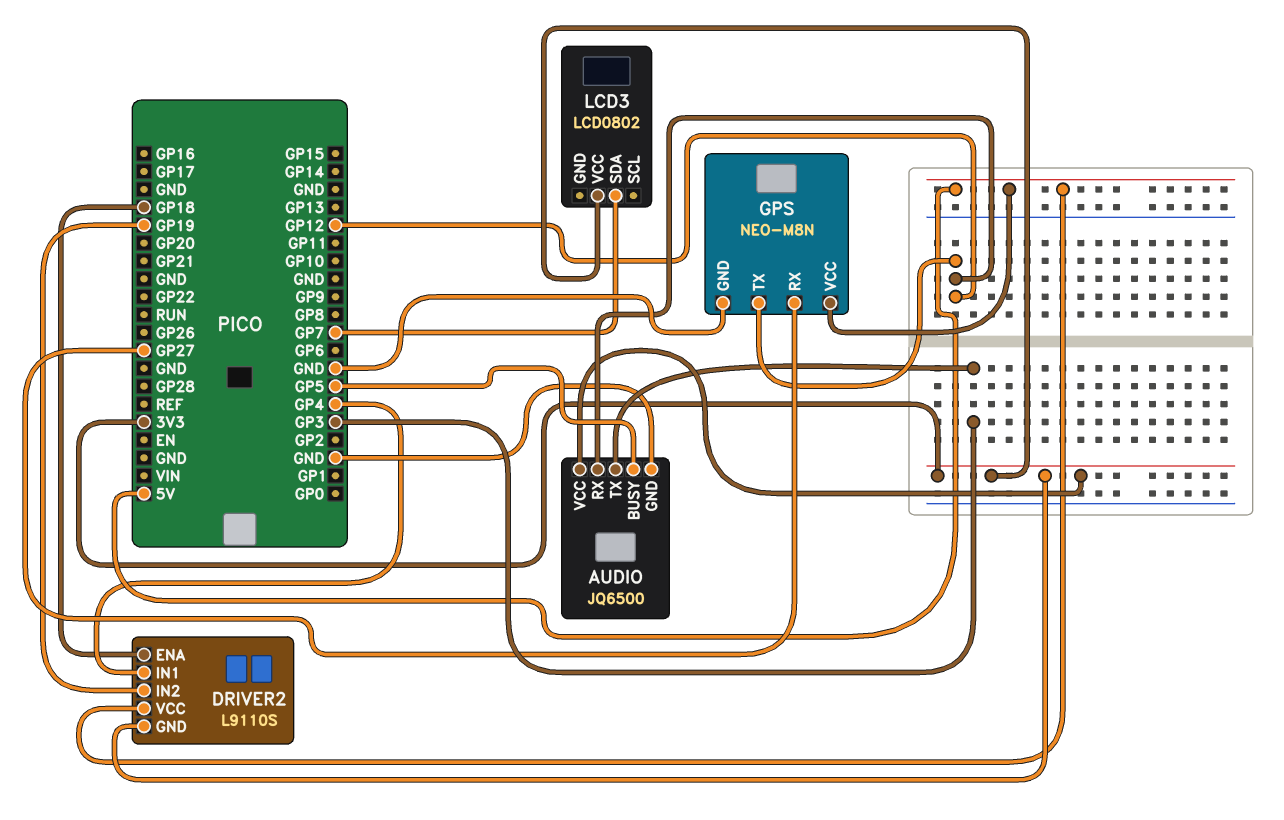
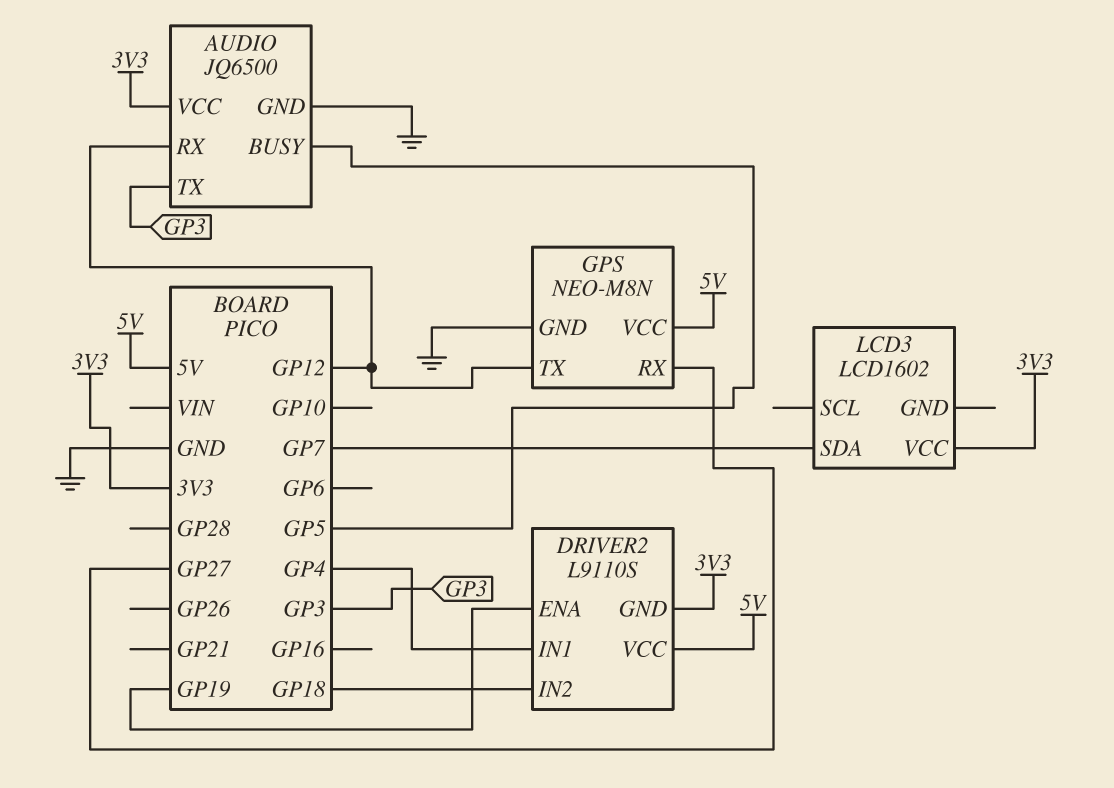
DRIVER2 pin ENA: GP18 -> GP19
DRIVER2 pin IN2: GP19 -> GP18
LCD3: LCD0802 -> LCD1602

